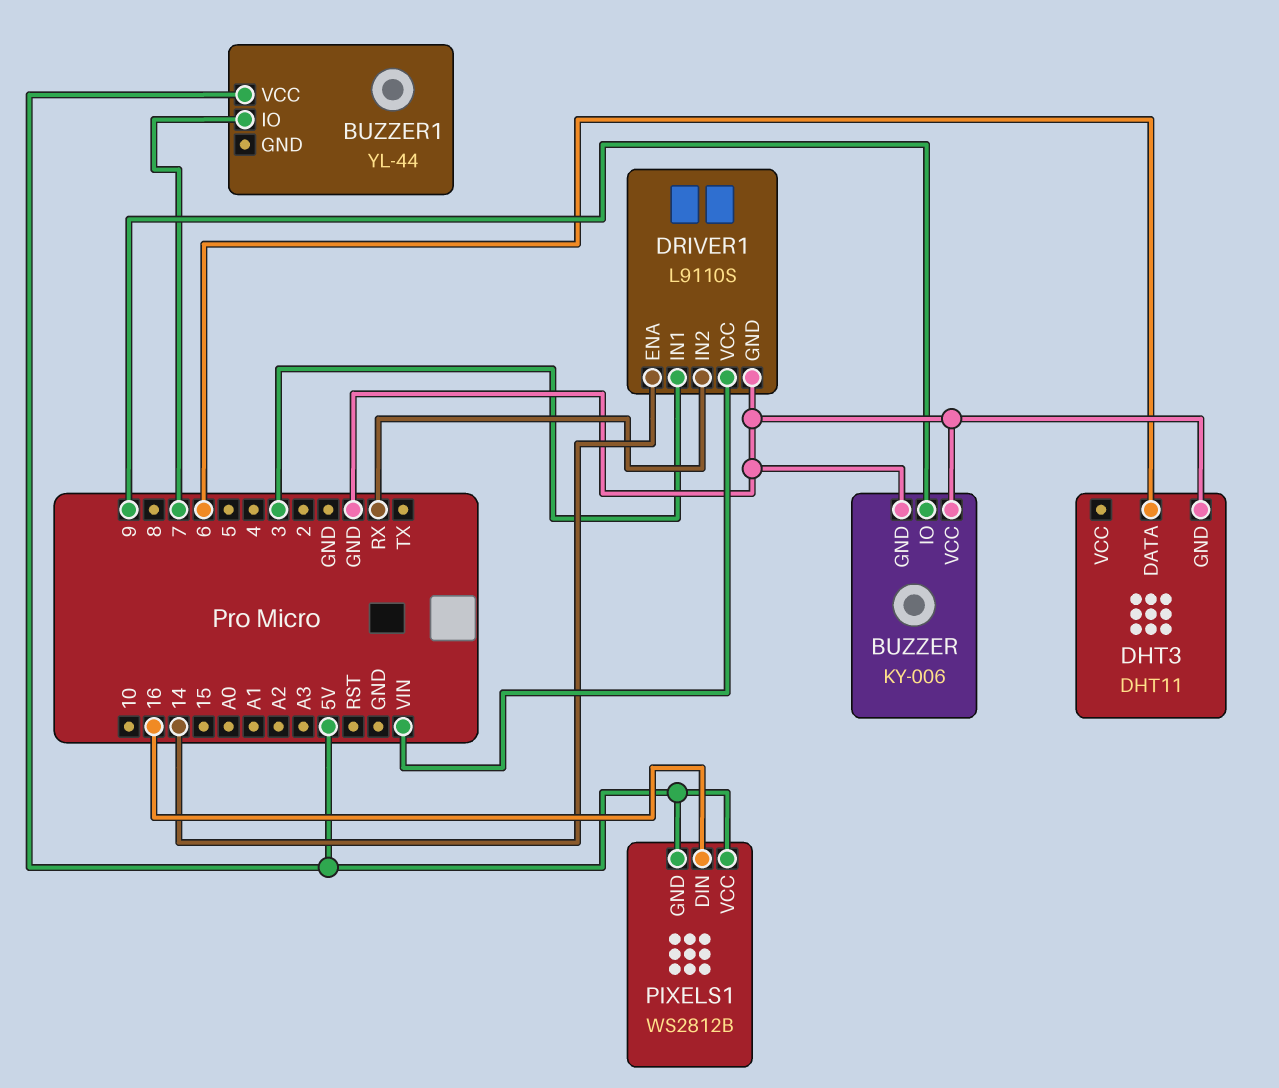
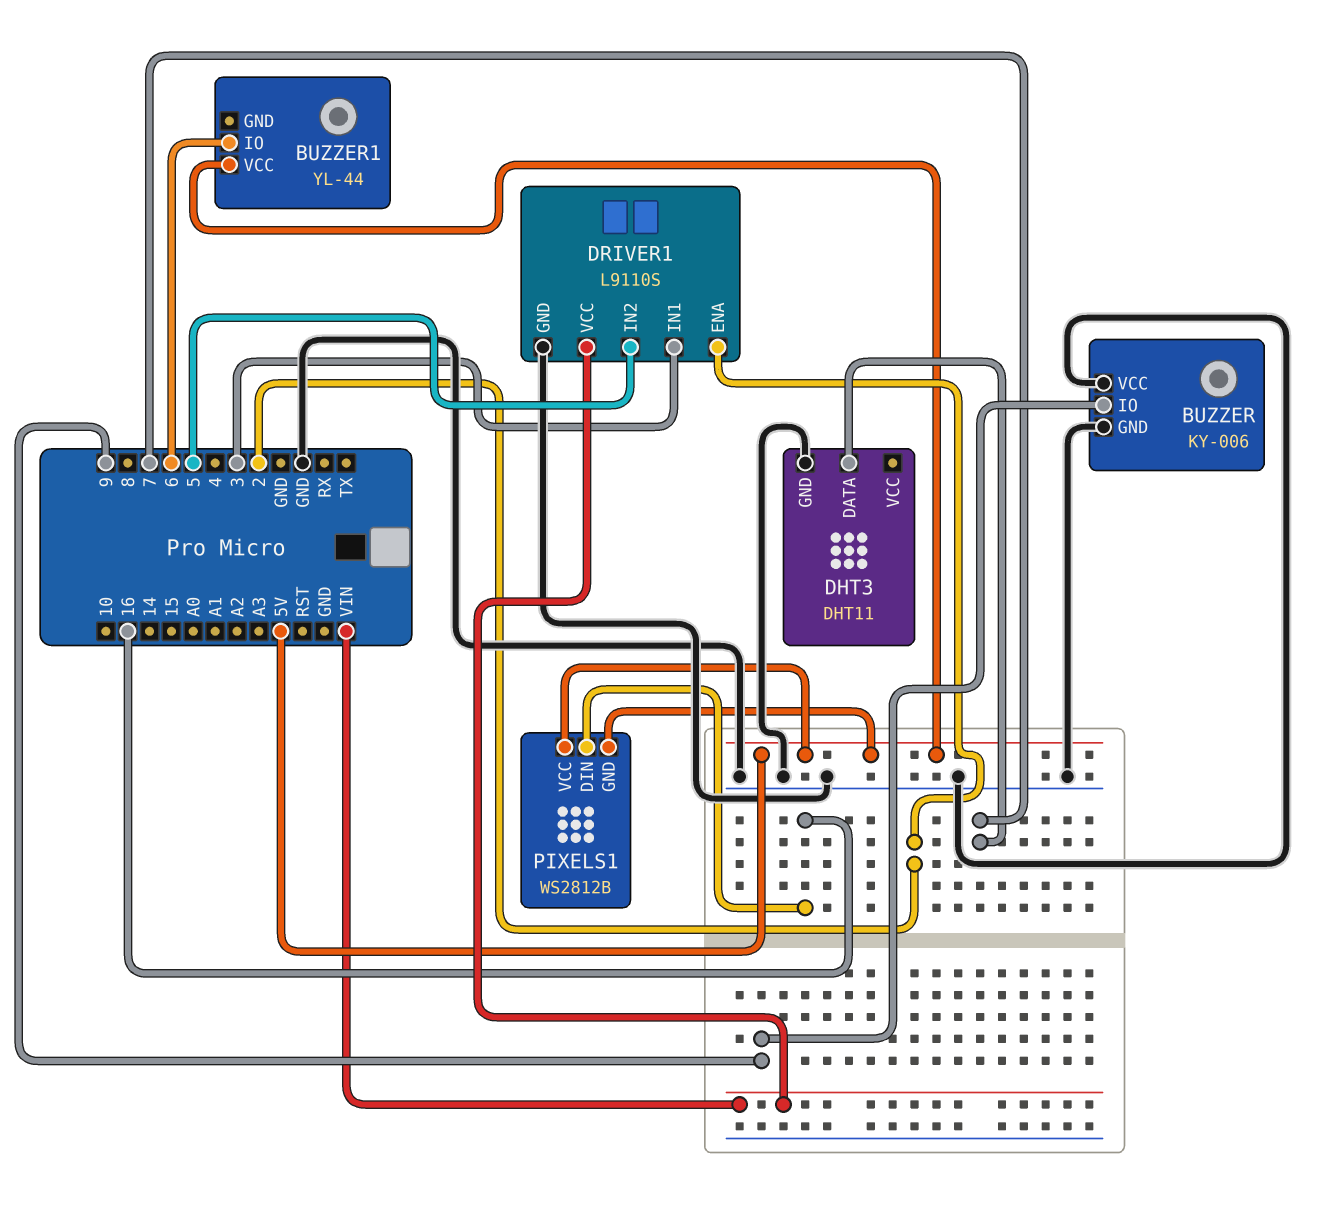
BUZZER1 pin IO: 7 -> 6
DHT3 pin DATA: 6 -> 7
DRIVER1 pin ENA: 14 -> 2
DRIVER1 pin IN2: RX -> 5

